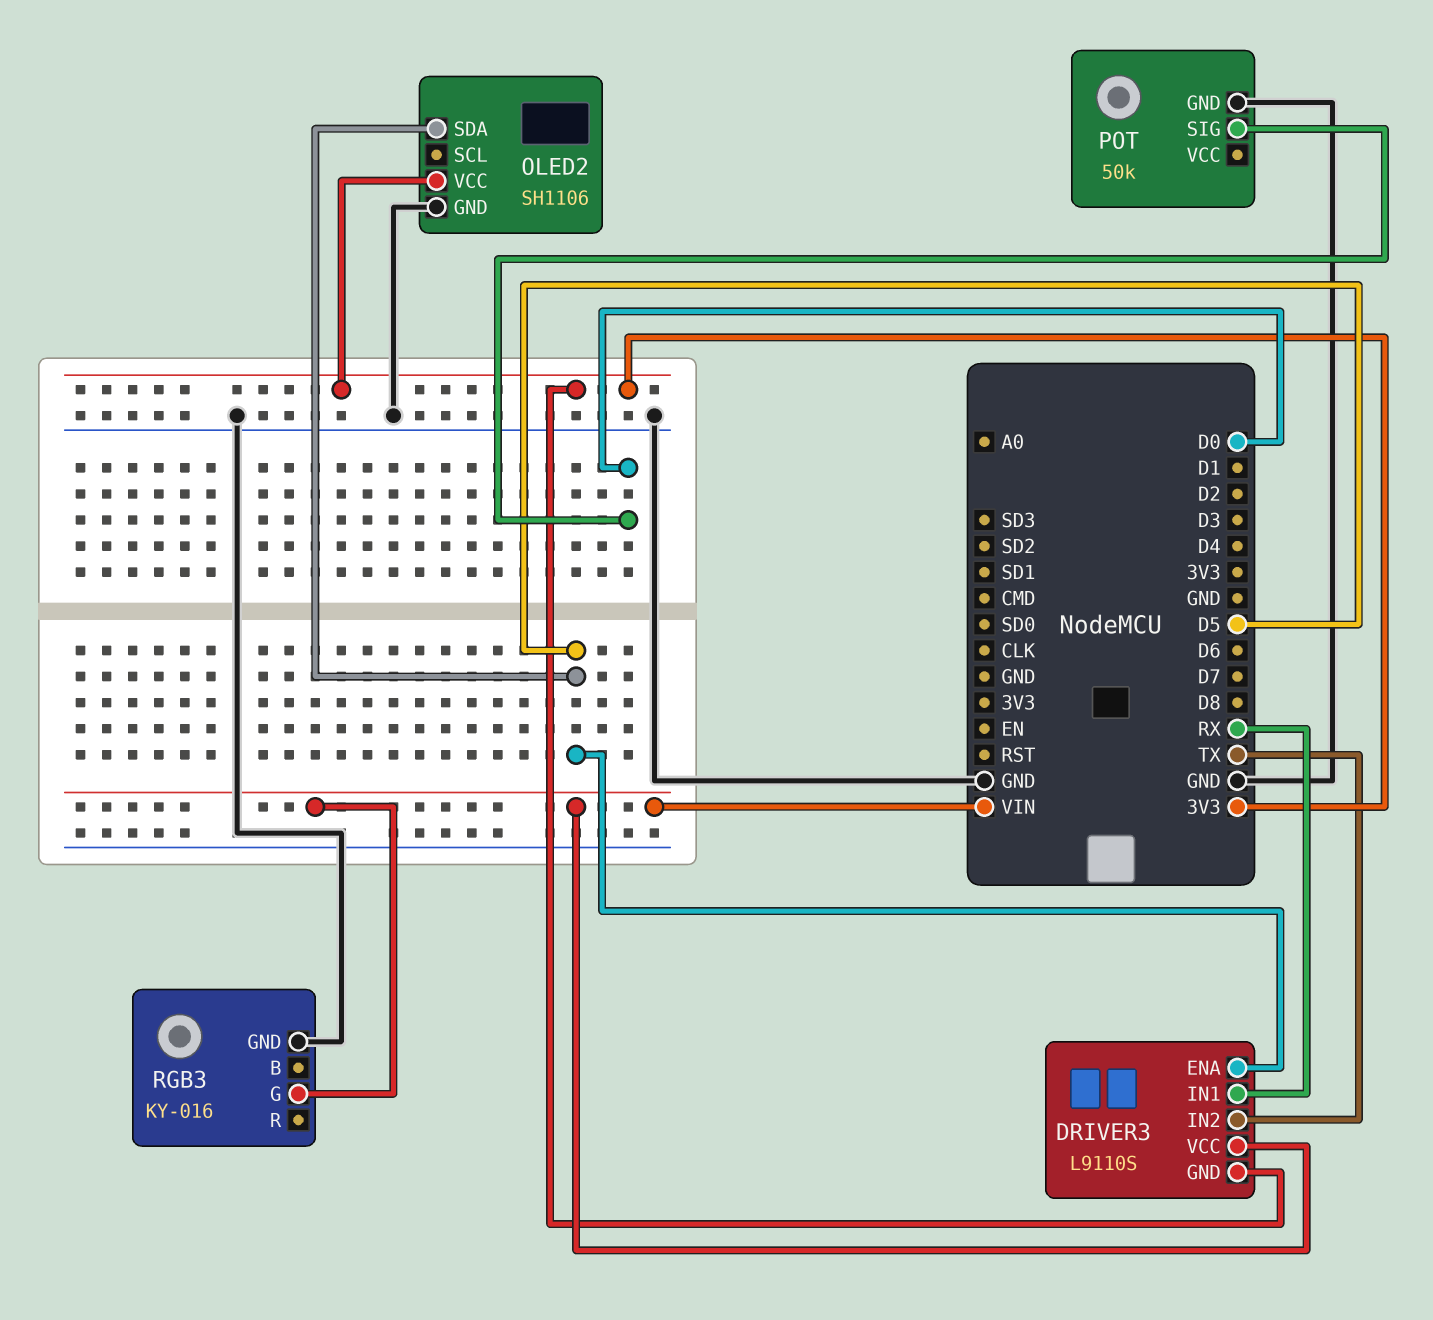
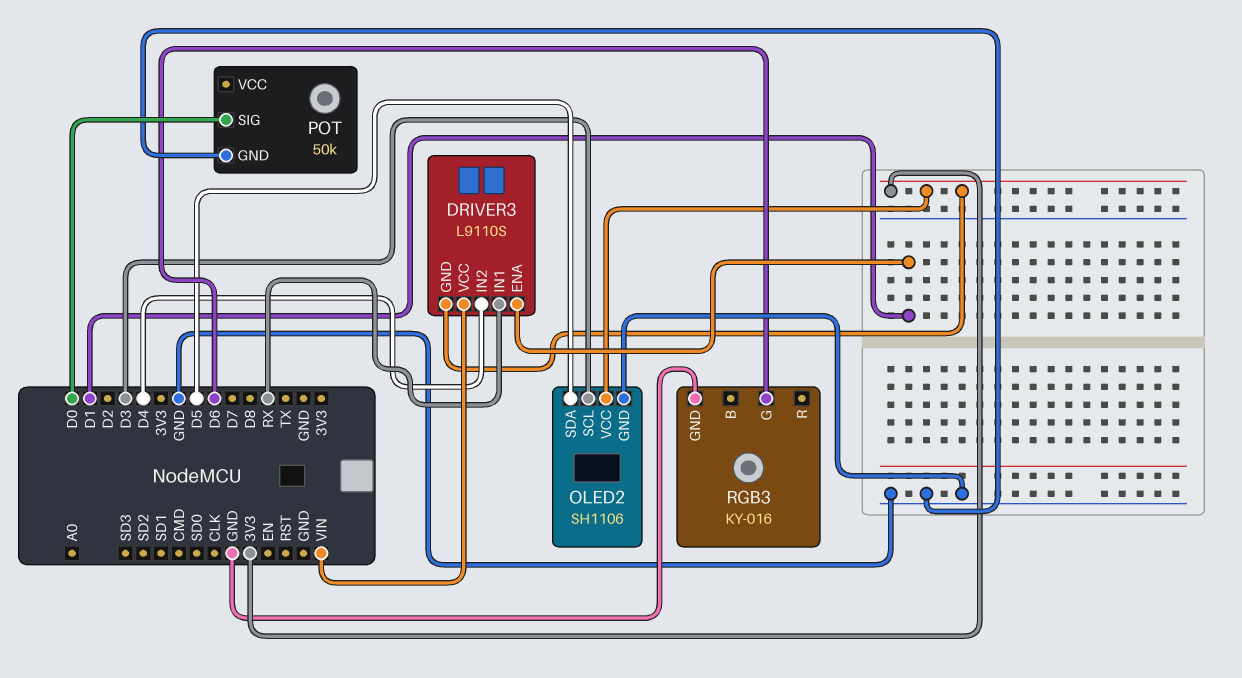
DRIVER3 pin ENA: D5 -> D1
DRIVER3 pin IN2: TX -> D4
OLED2 pin SCL: none -> D3
RGB3 pin G: VIN -> D6

